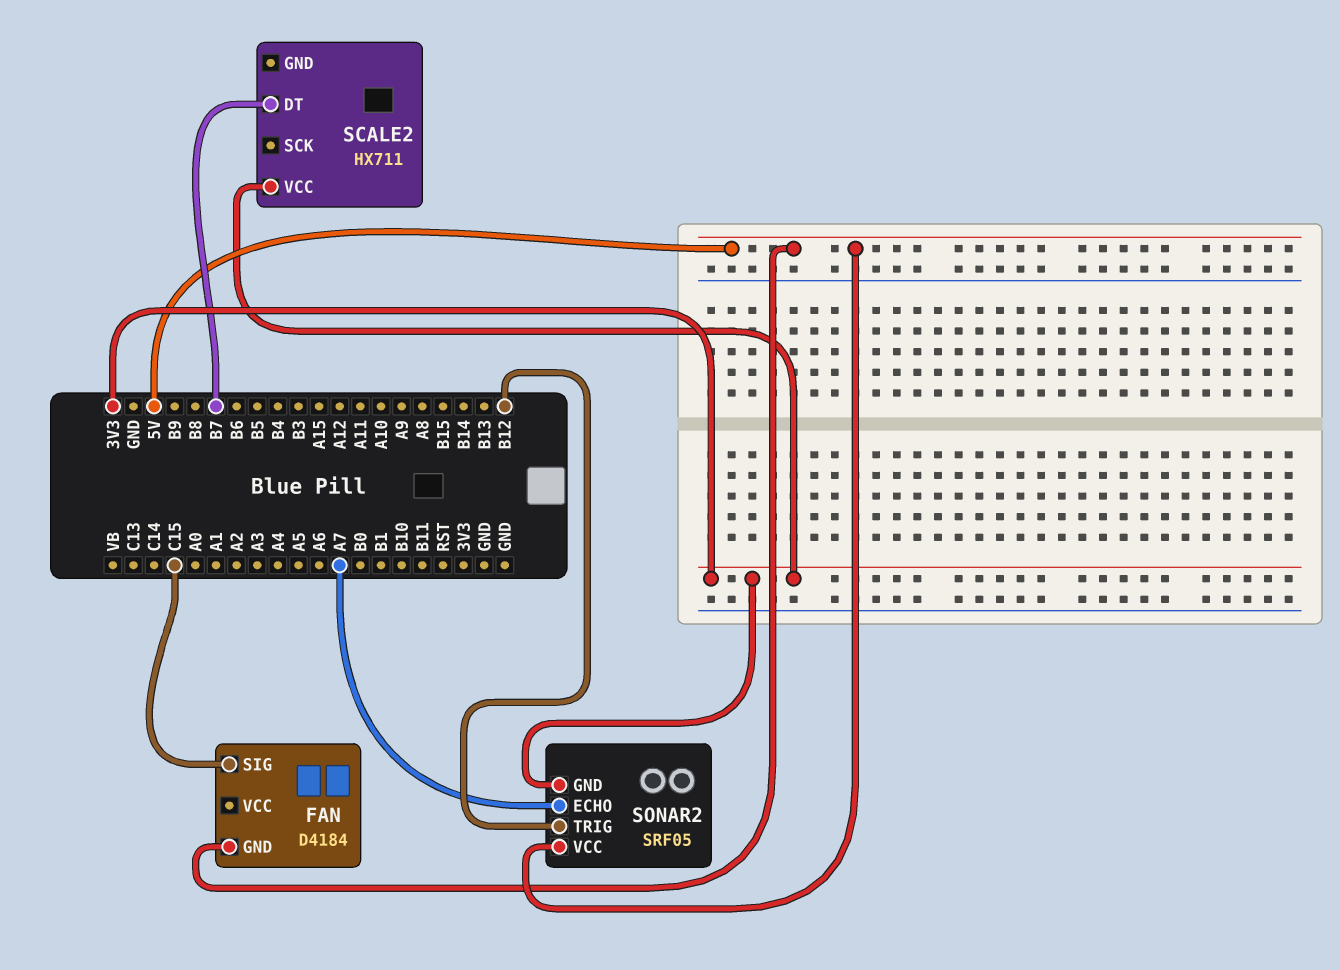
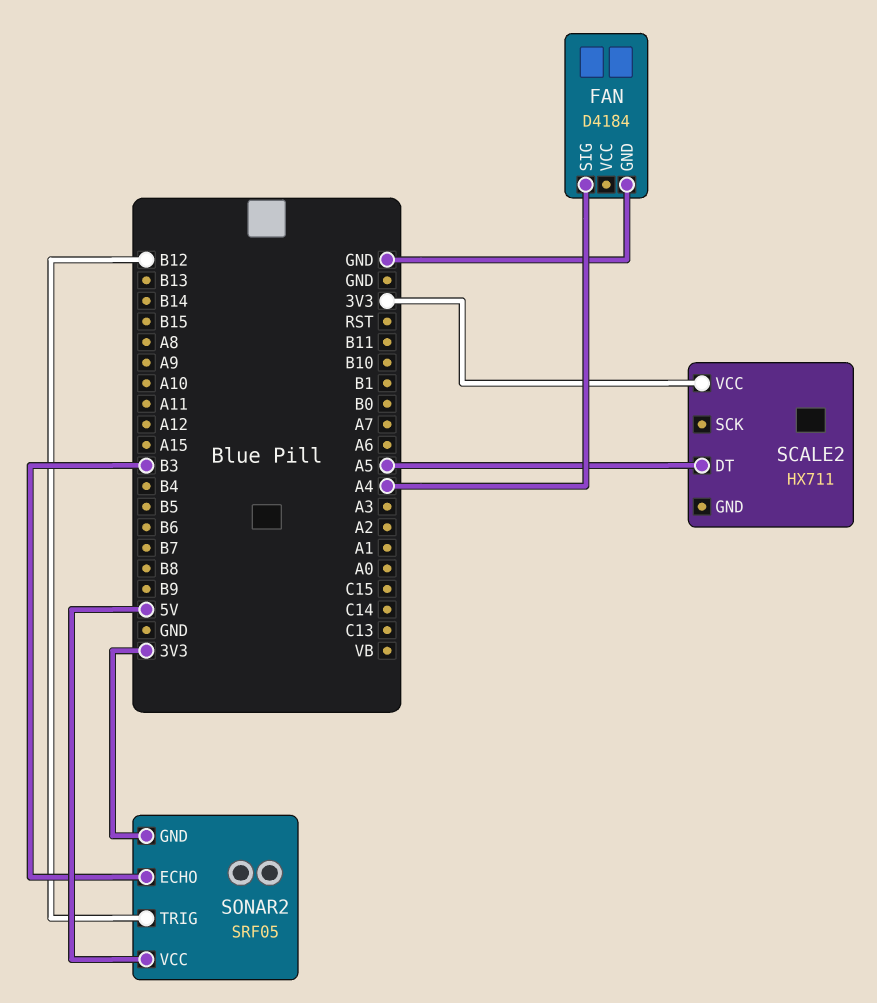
FAN pin GND: 5V -> GND
FAN pin SIG: C15 -> A4
SCALE2 pin DT: B7 -> A5
SONAR2 pin ECHO: A7 -> B3

